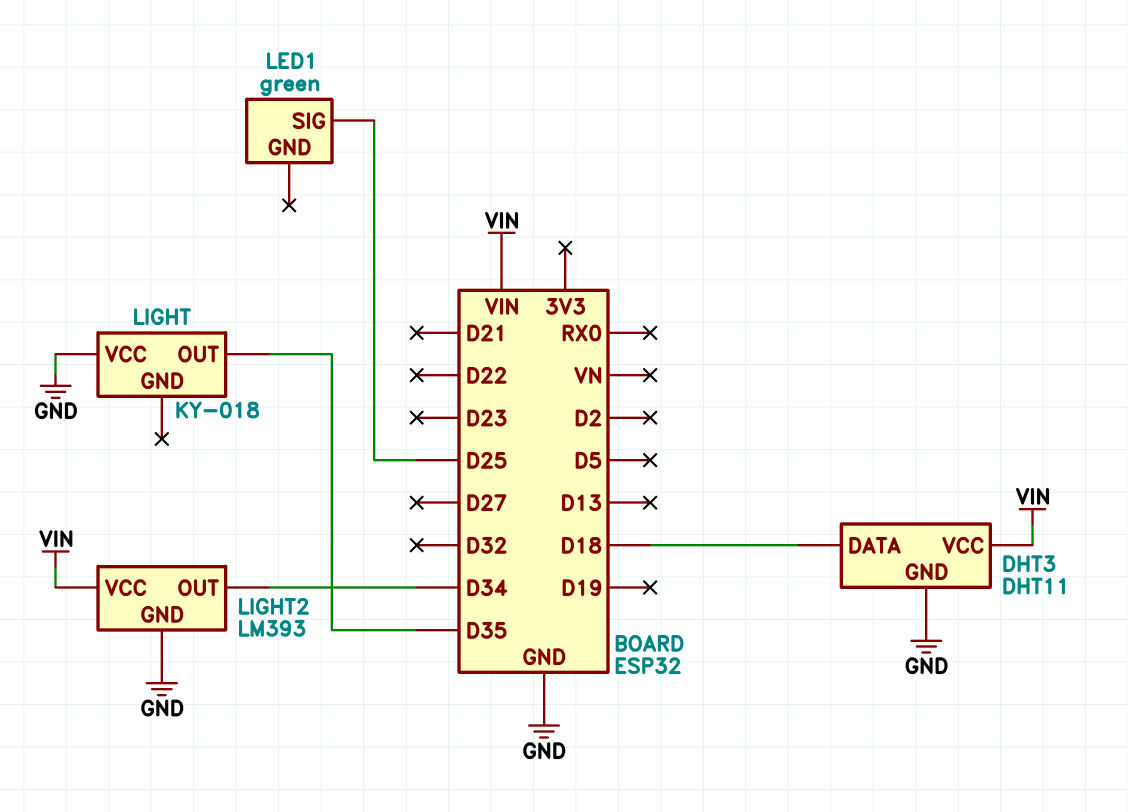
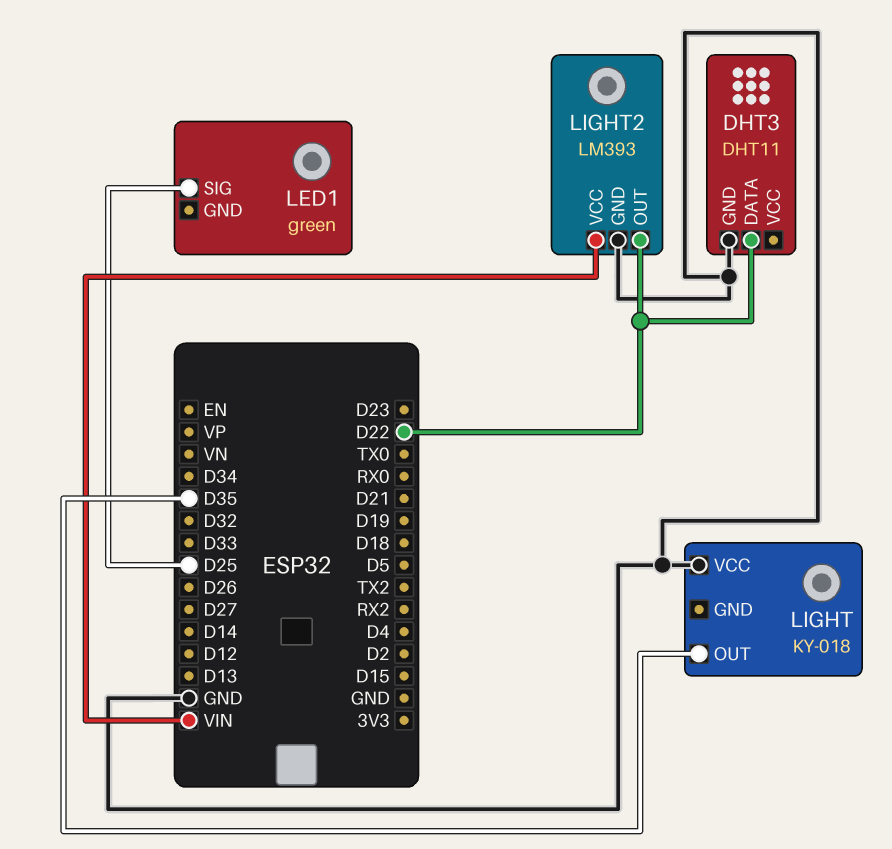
DHT3 pin DATA: D18 -> D22
DHT3 pin VCC: VIN -> none
LIGHT2 pin OUT: D34 -> D22

